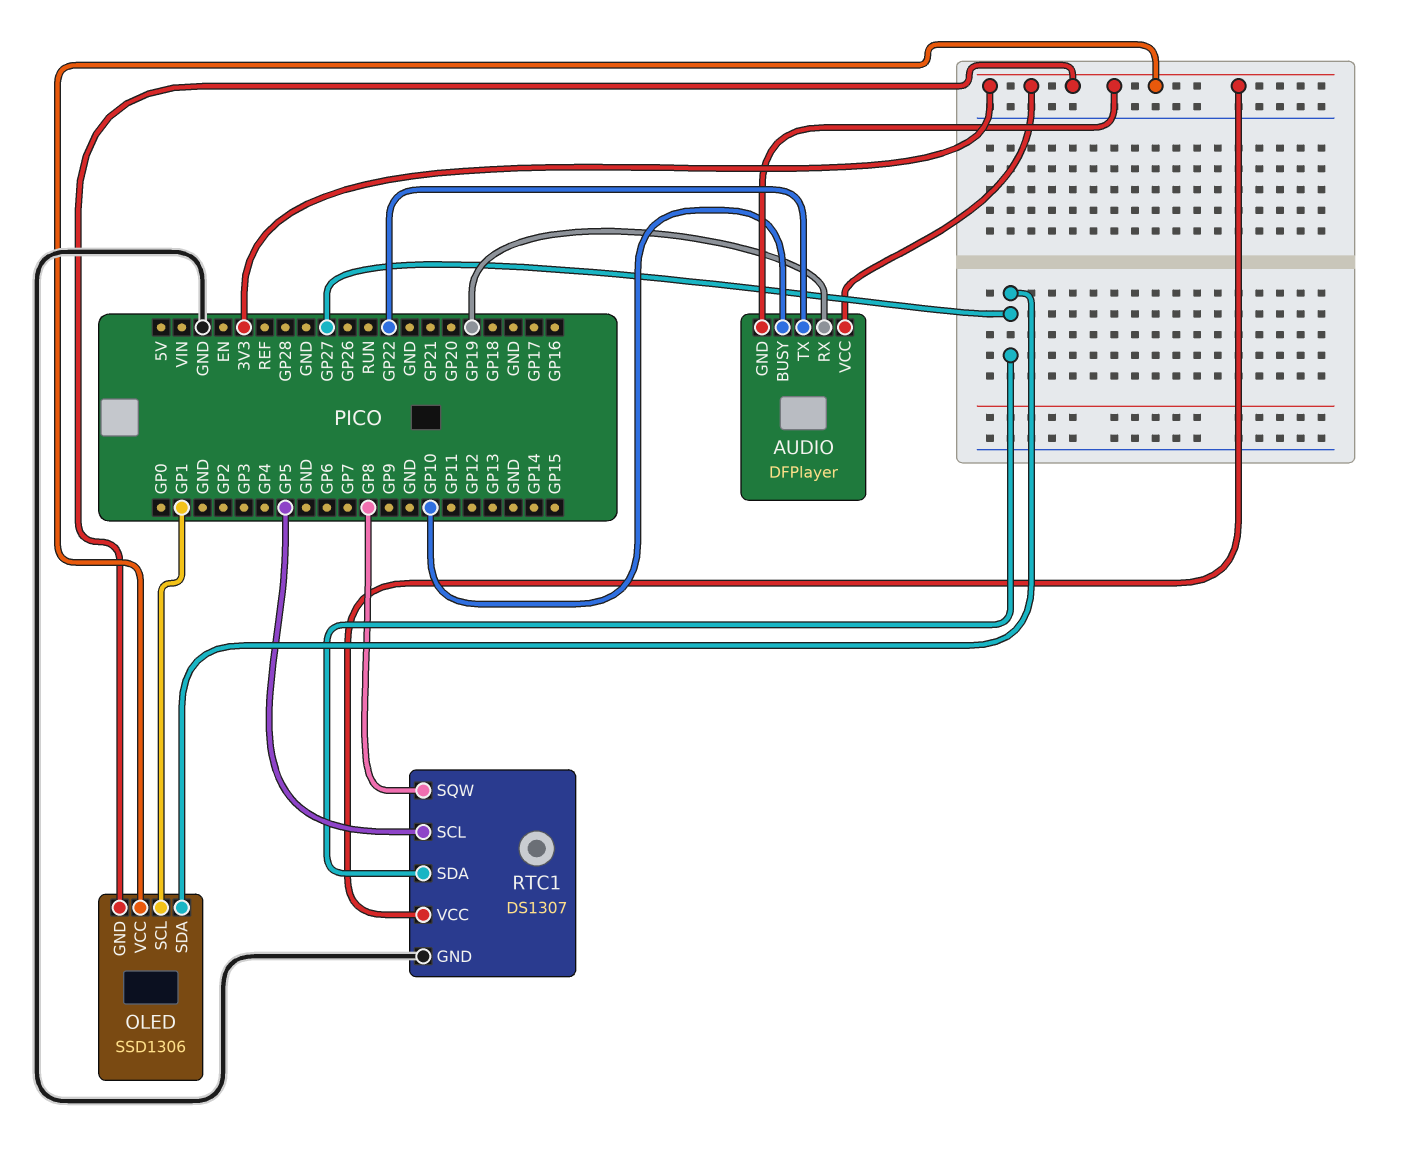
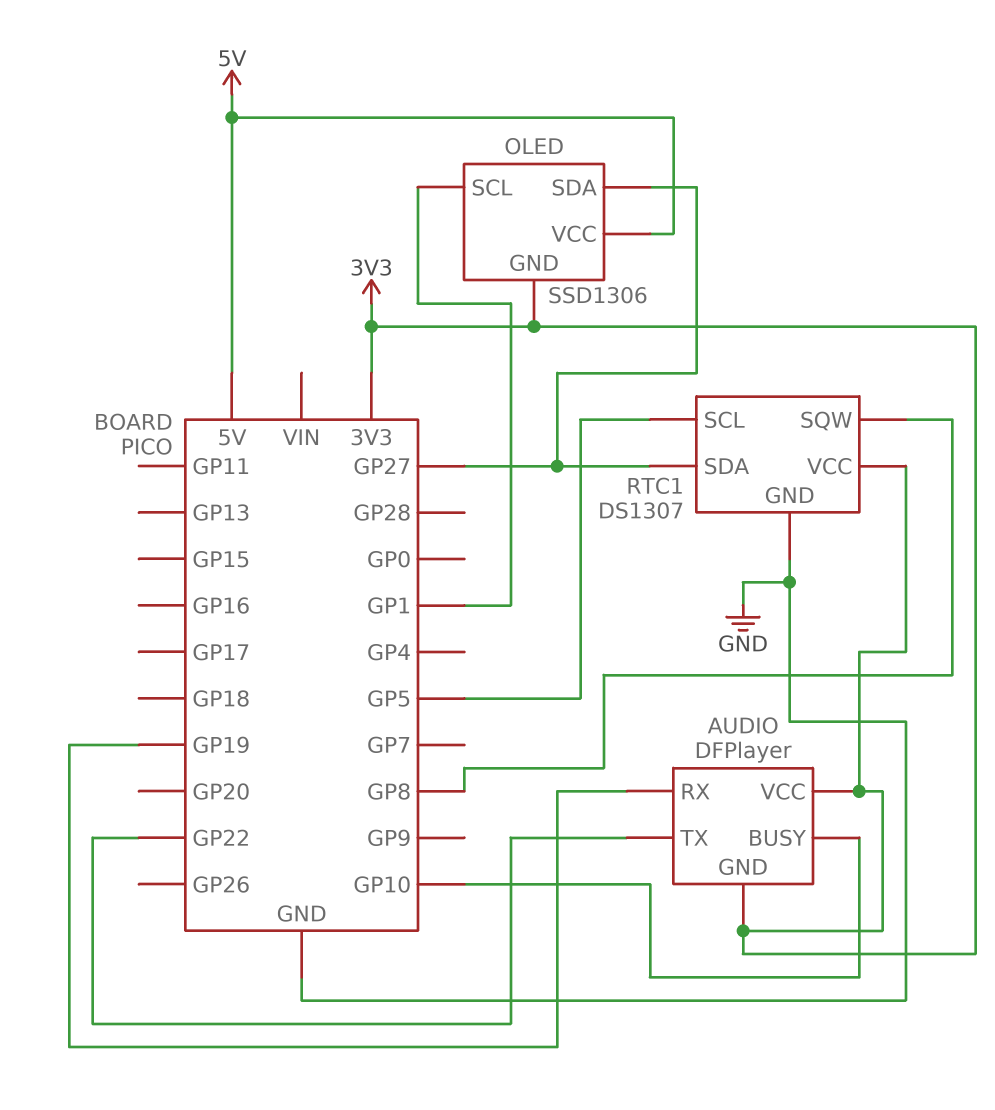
OLED pin VCC: 3V3 -> 5V

